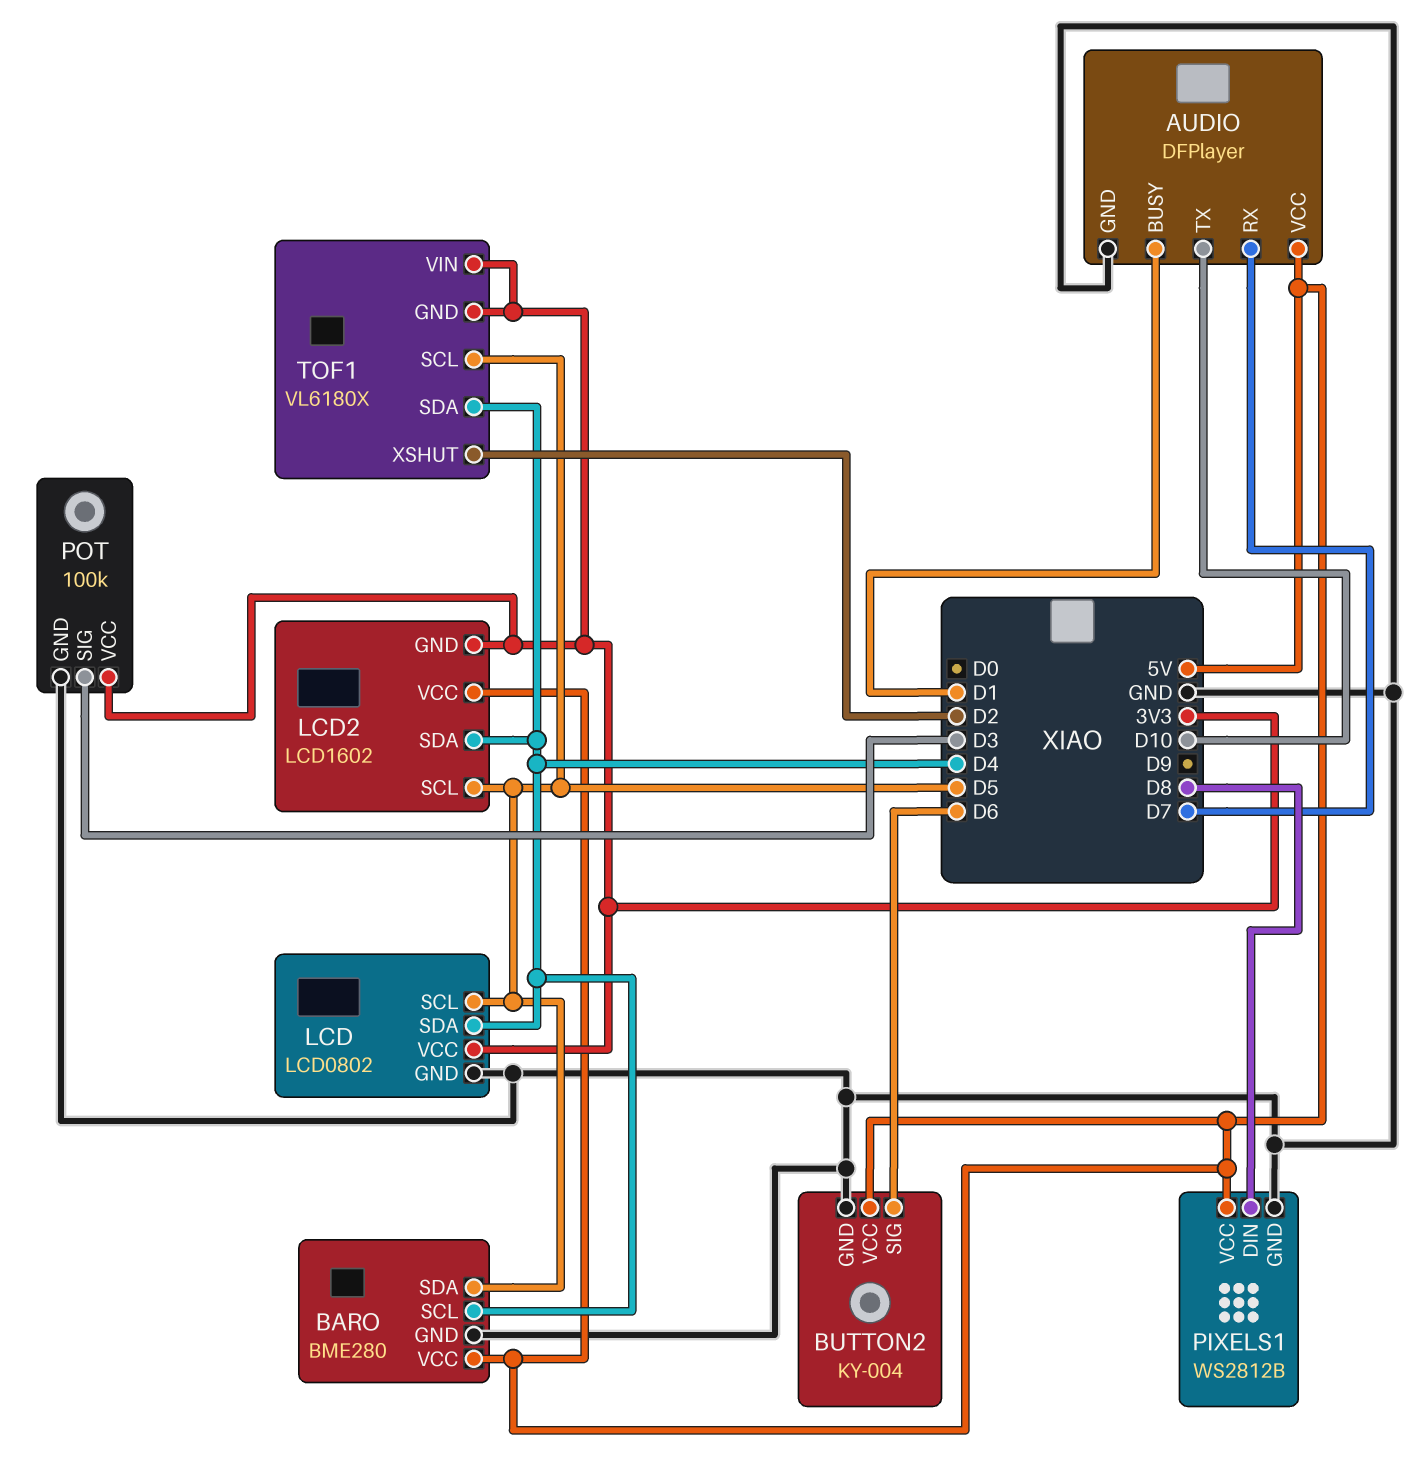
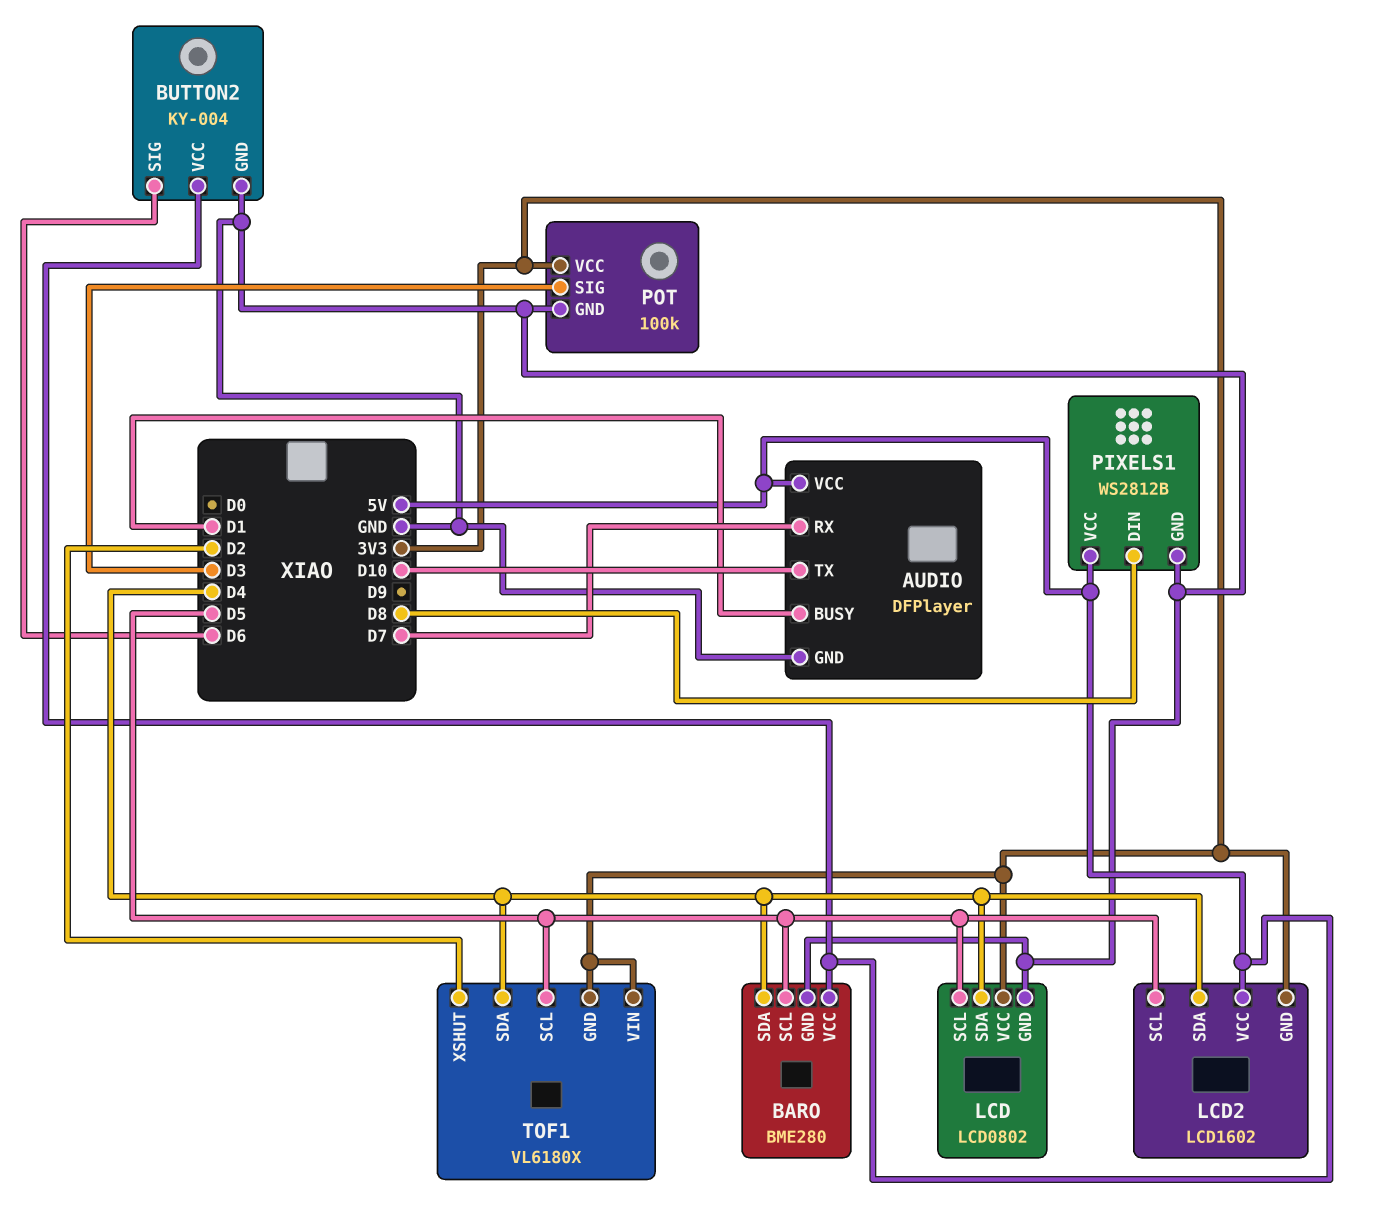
BARO pin SCL: D4 -> D5
BARO pin SDA: D5 -> D4

